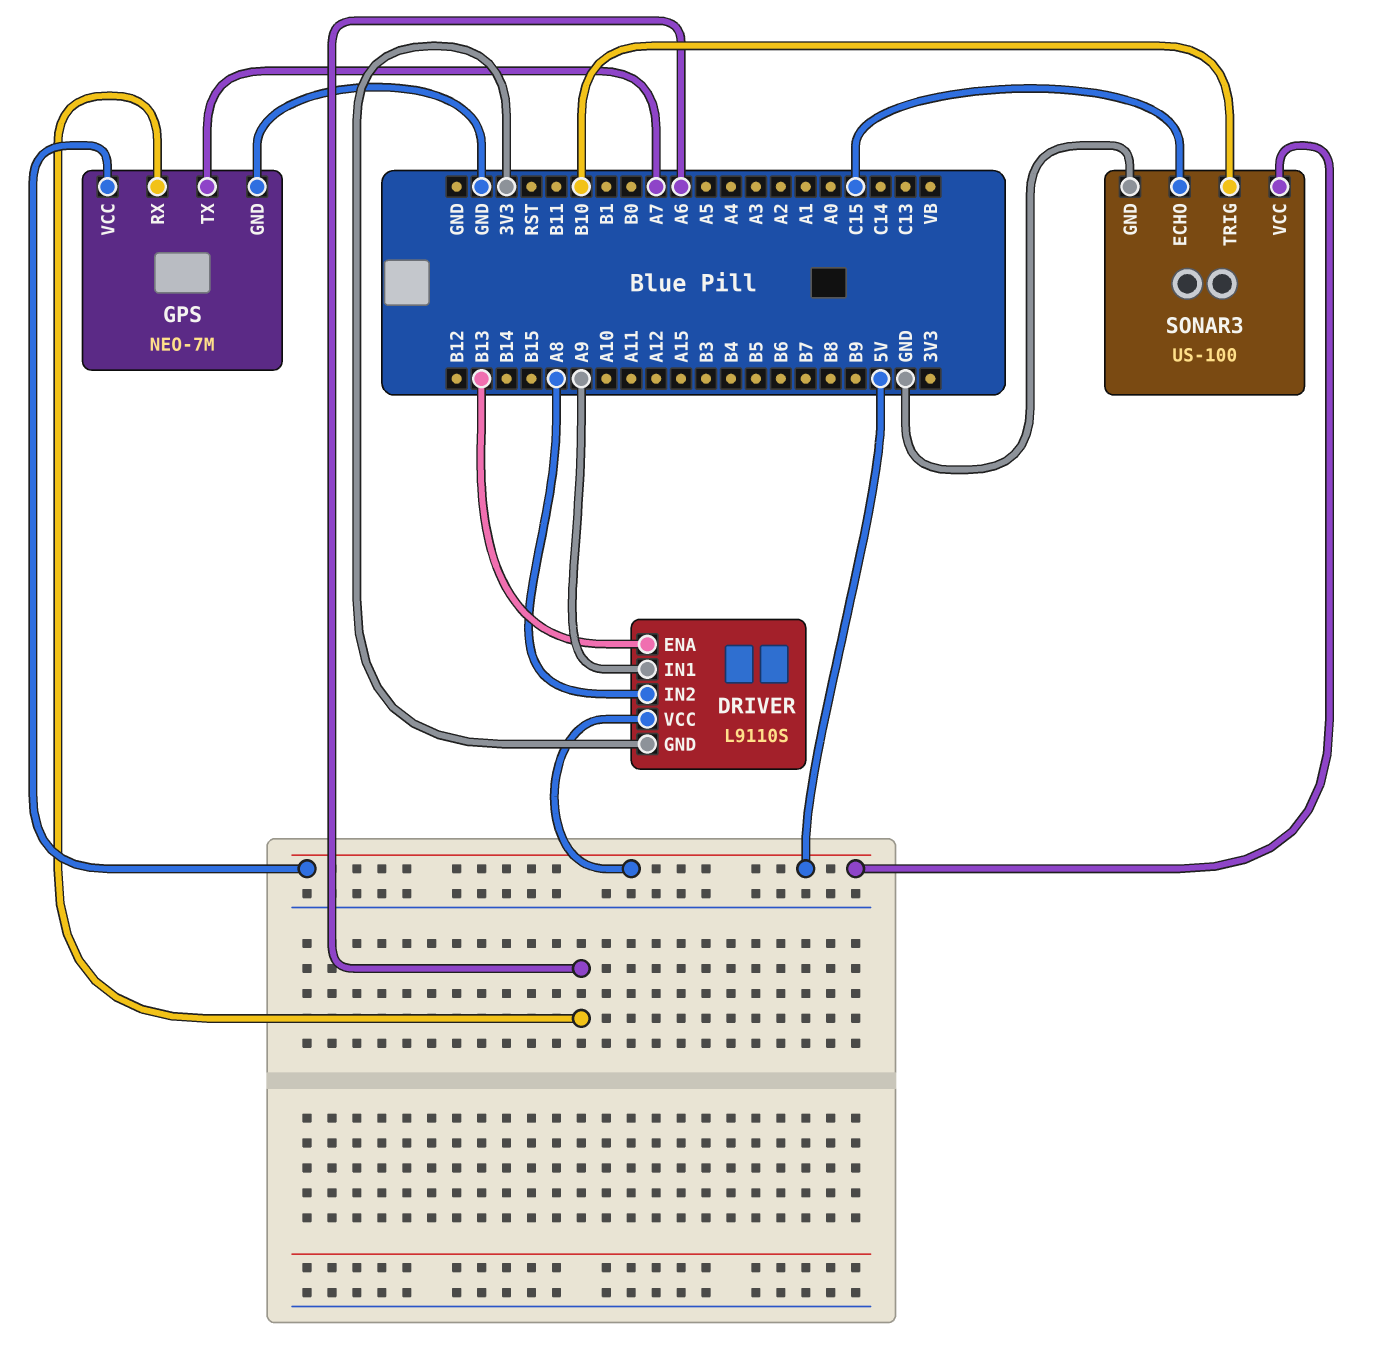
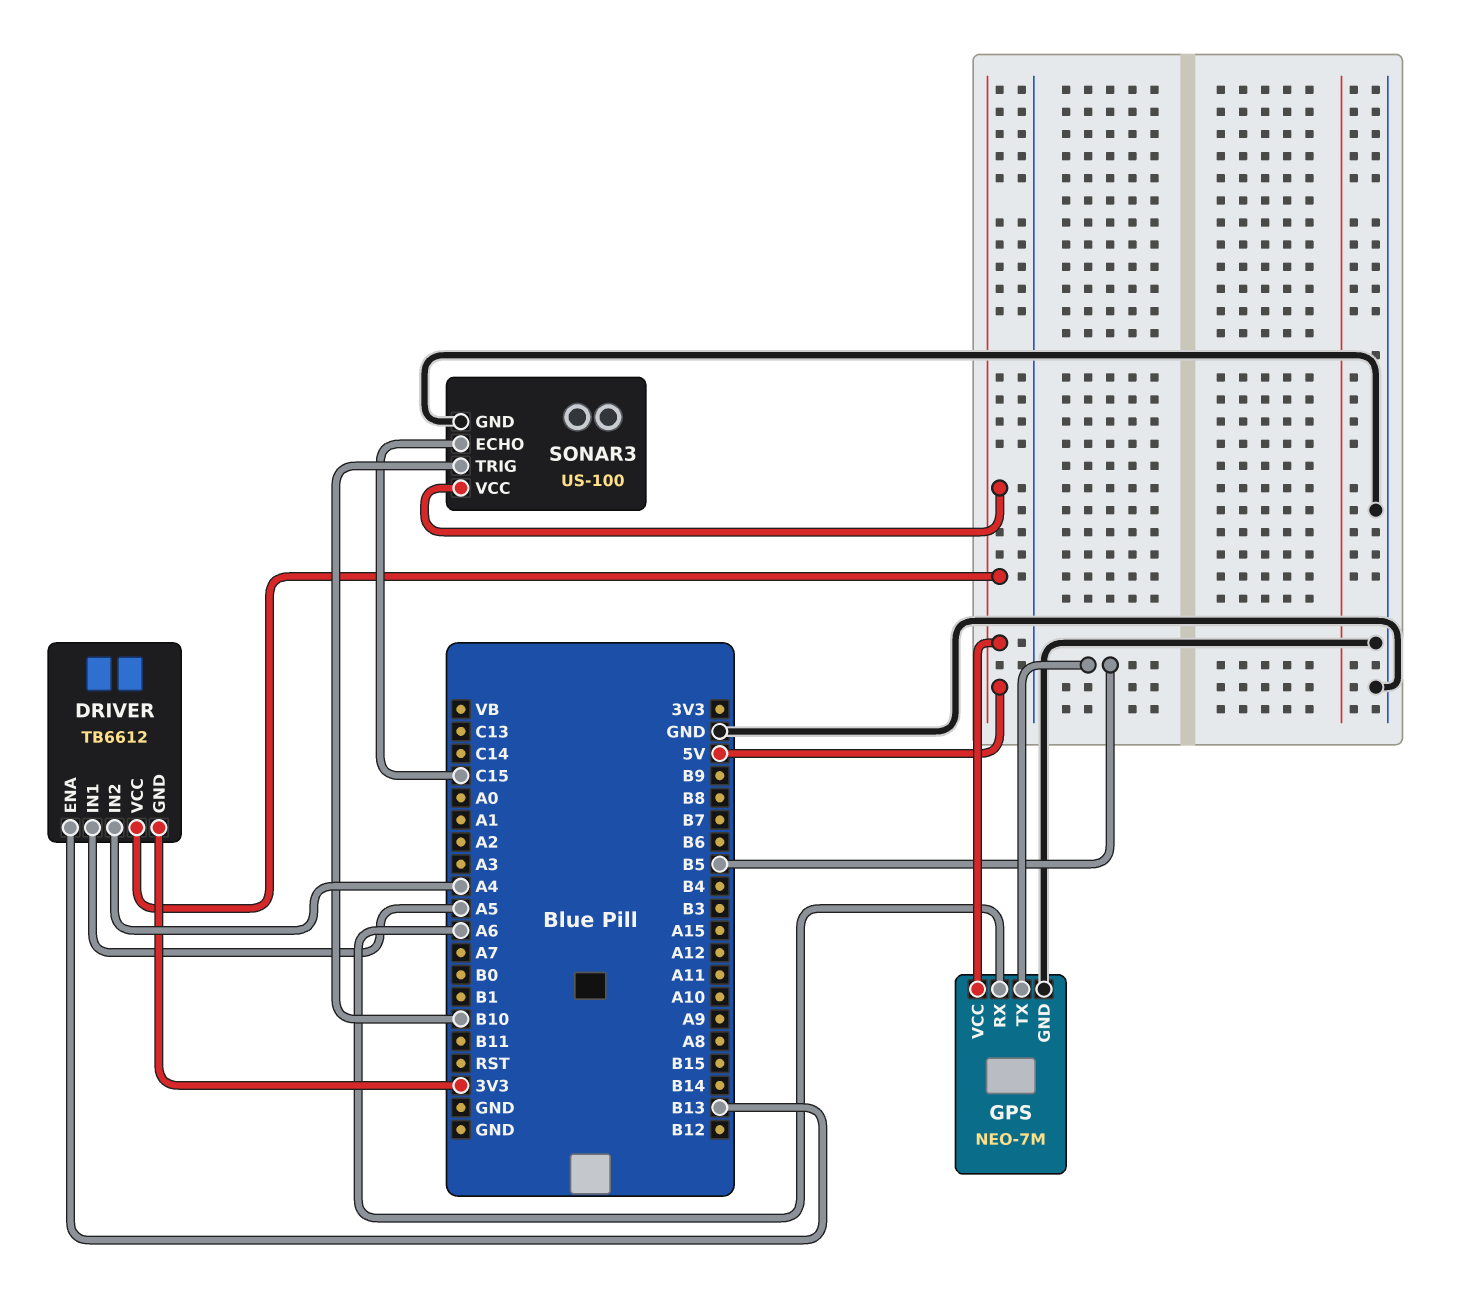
DRIVER: L9110S -> TB6612
DRIVER pin IN1: A9 -> A5
DRIVER pin IN2: A8 -> A4
GPS pin TX: A7 -> B5

